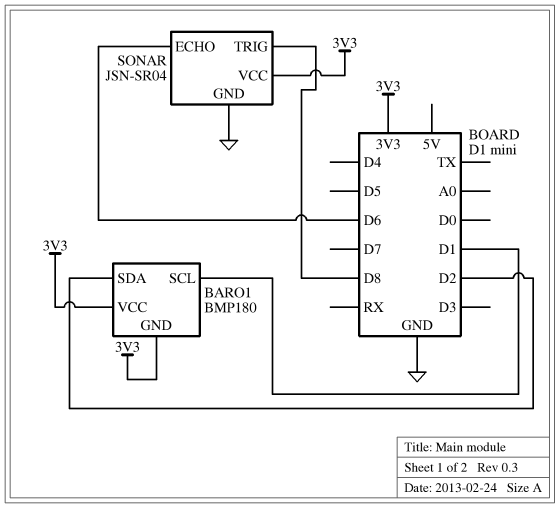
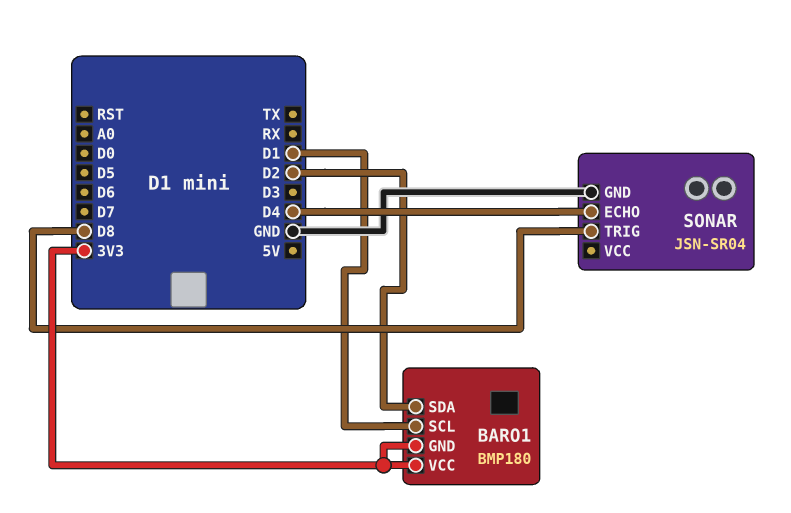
SONAR pin ECHO: D6 -> D4
SONAR pin VCC: 3V3 -> none

